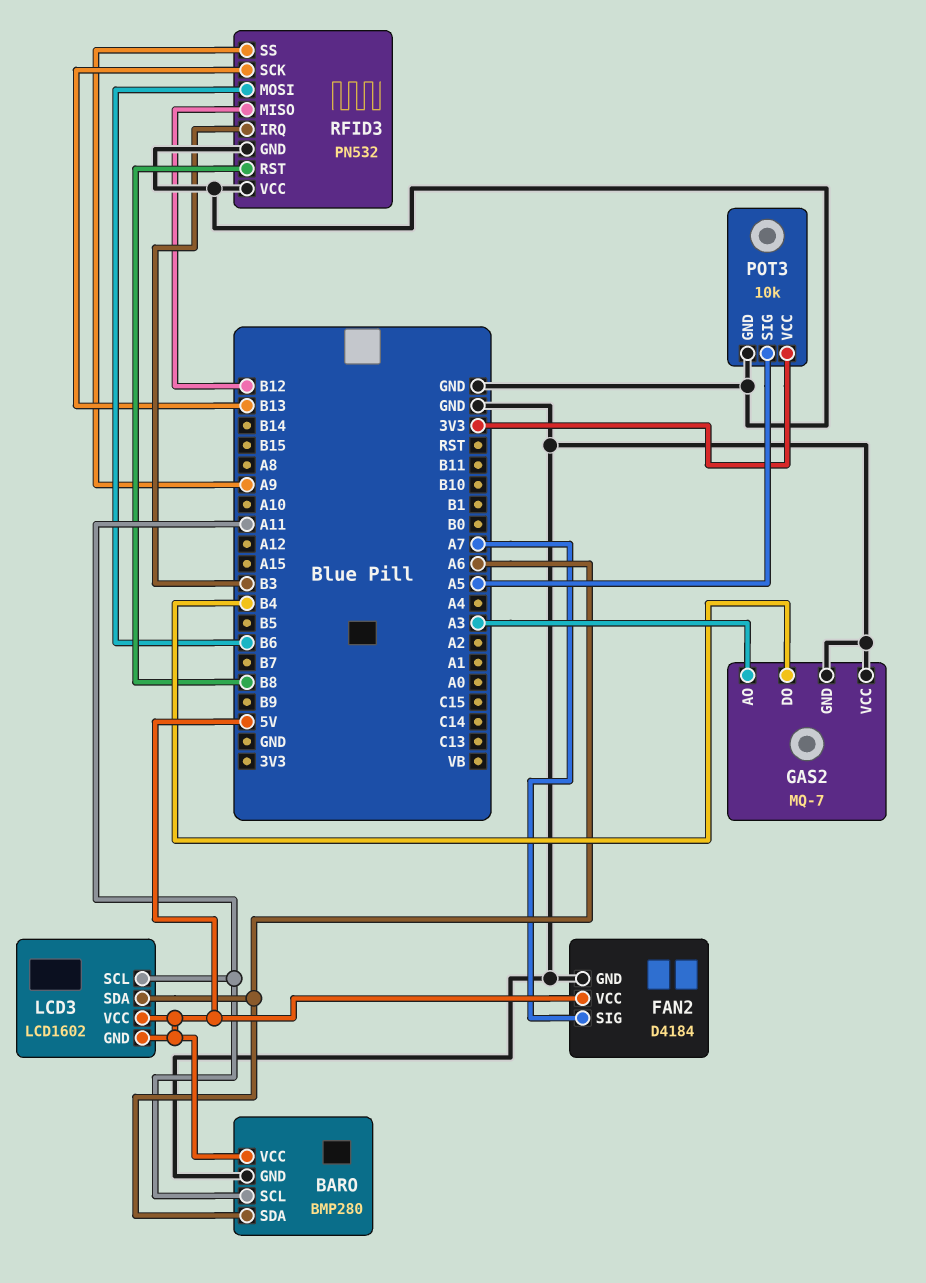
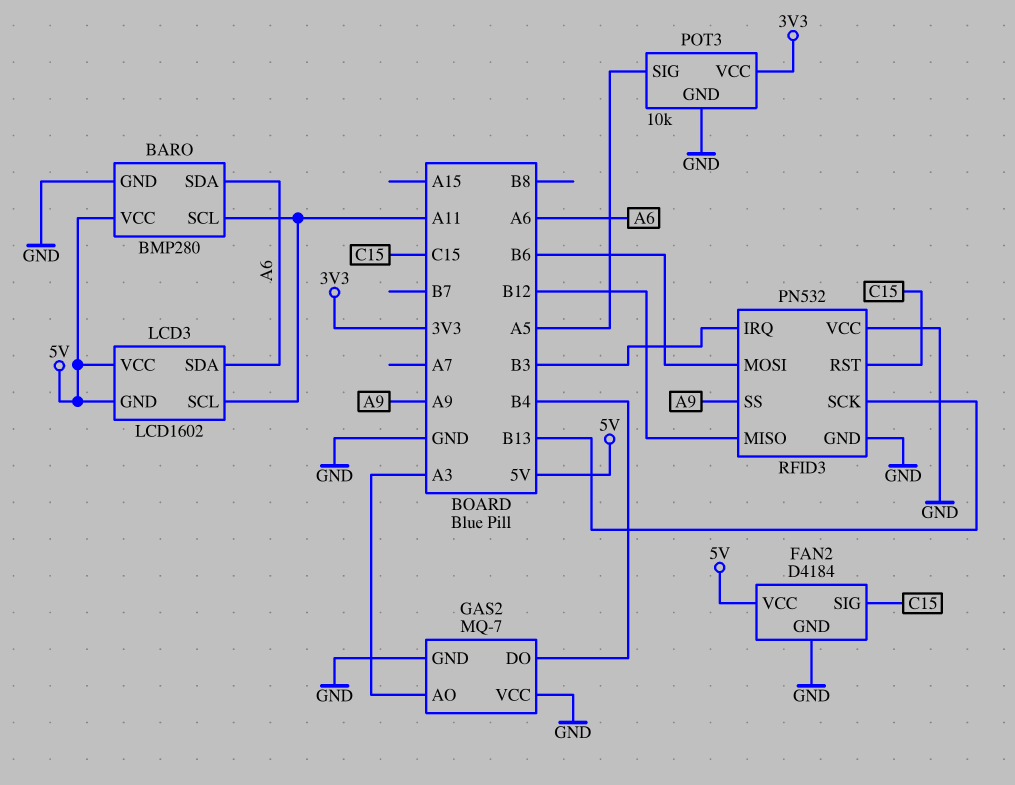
FAN2 pin SIG: A7 -> C15
RFID3 pin RST: B8 -> C15

